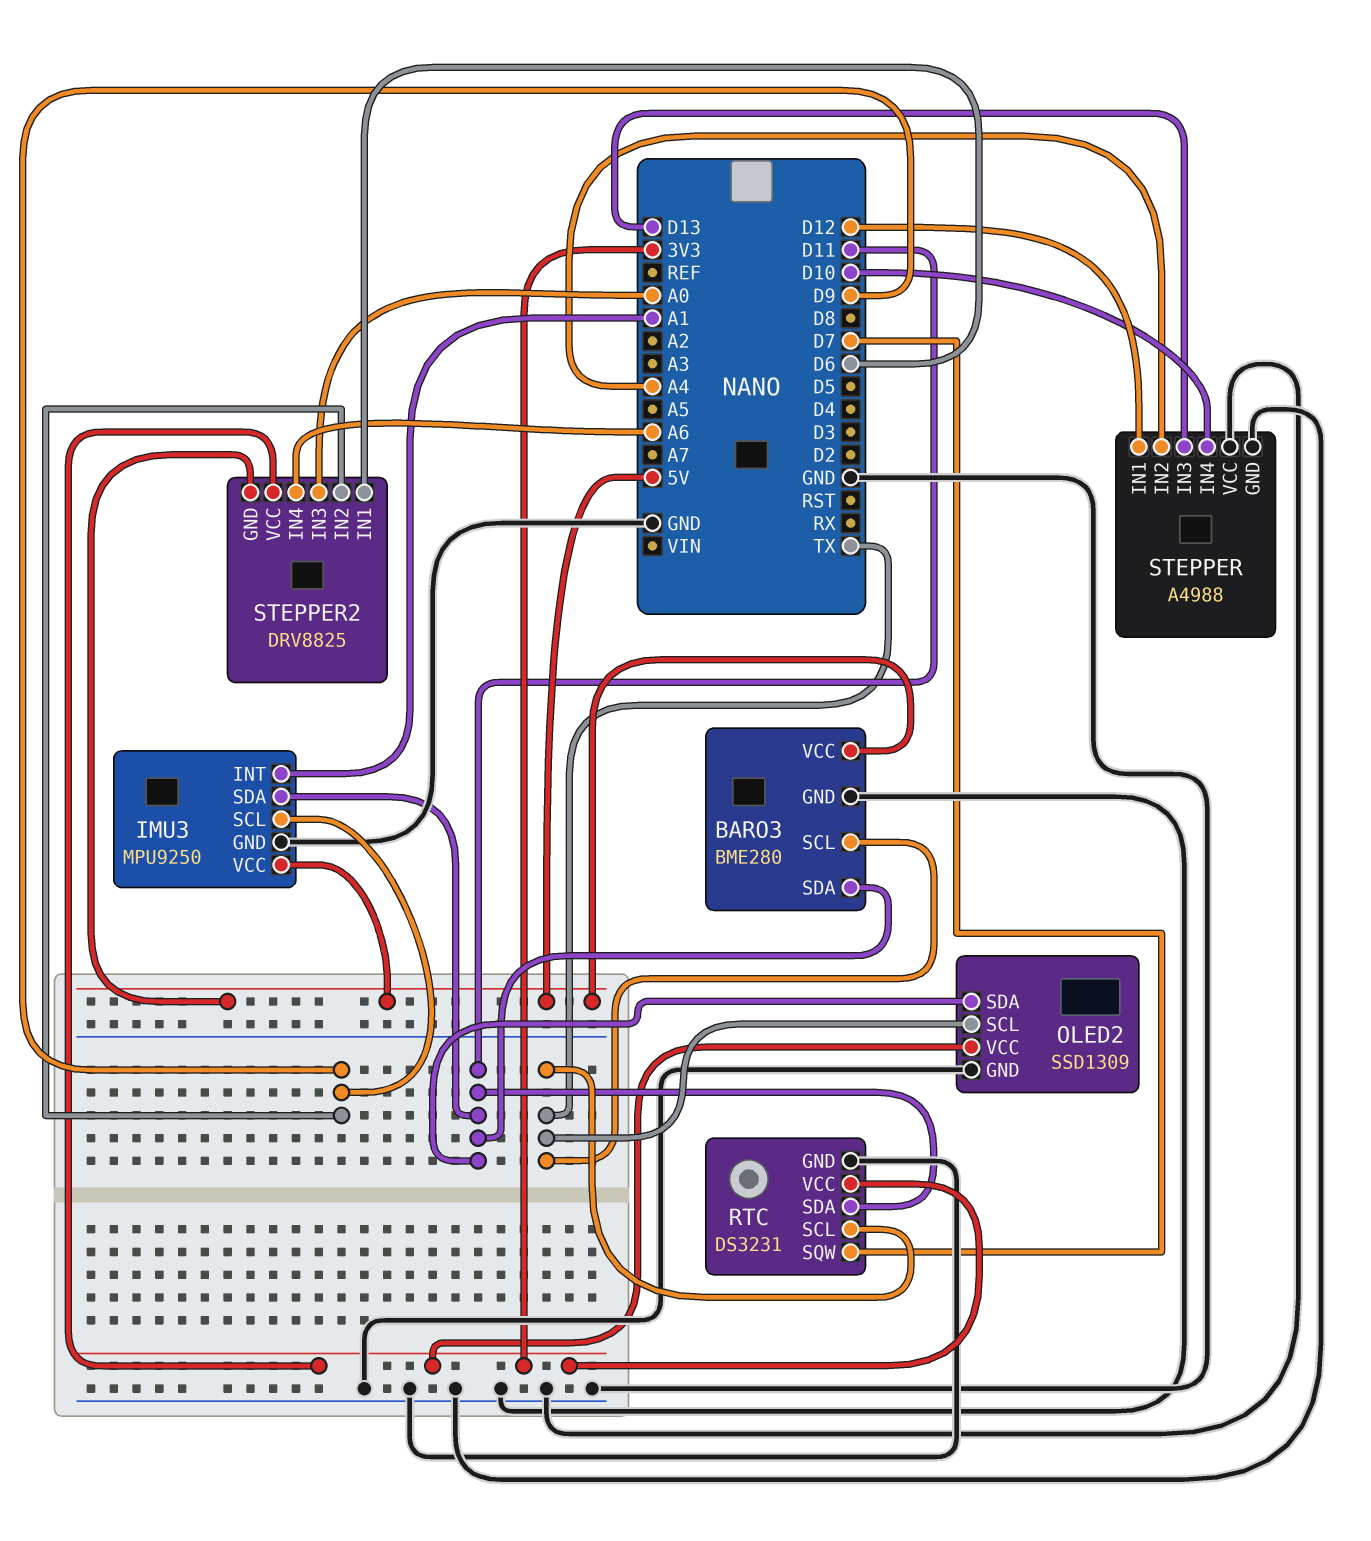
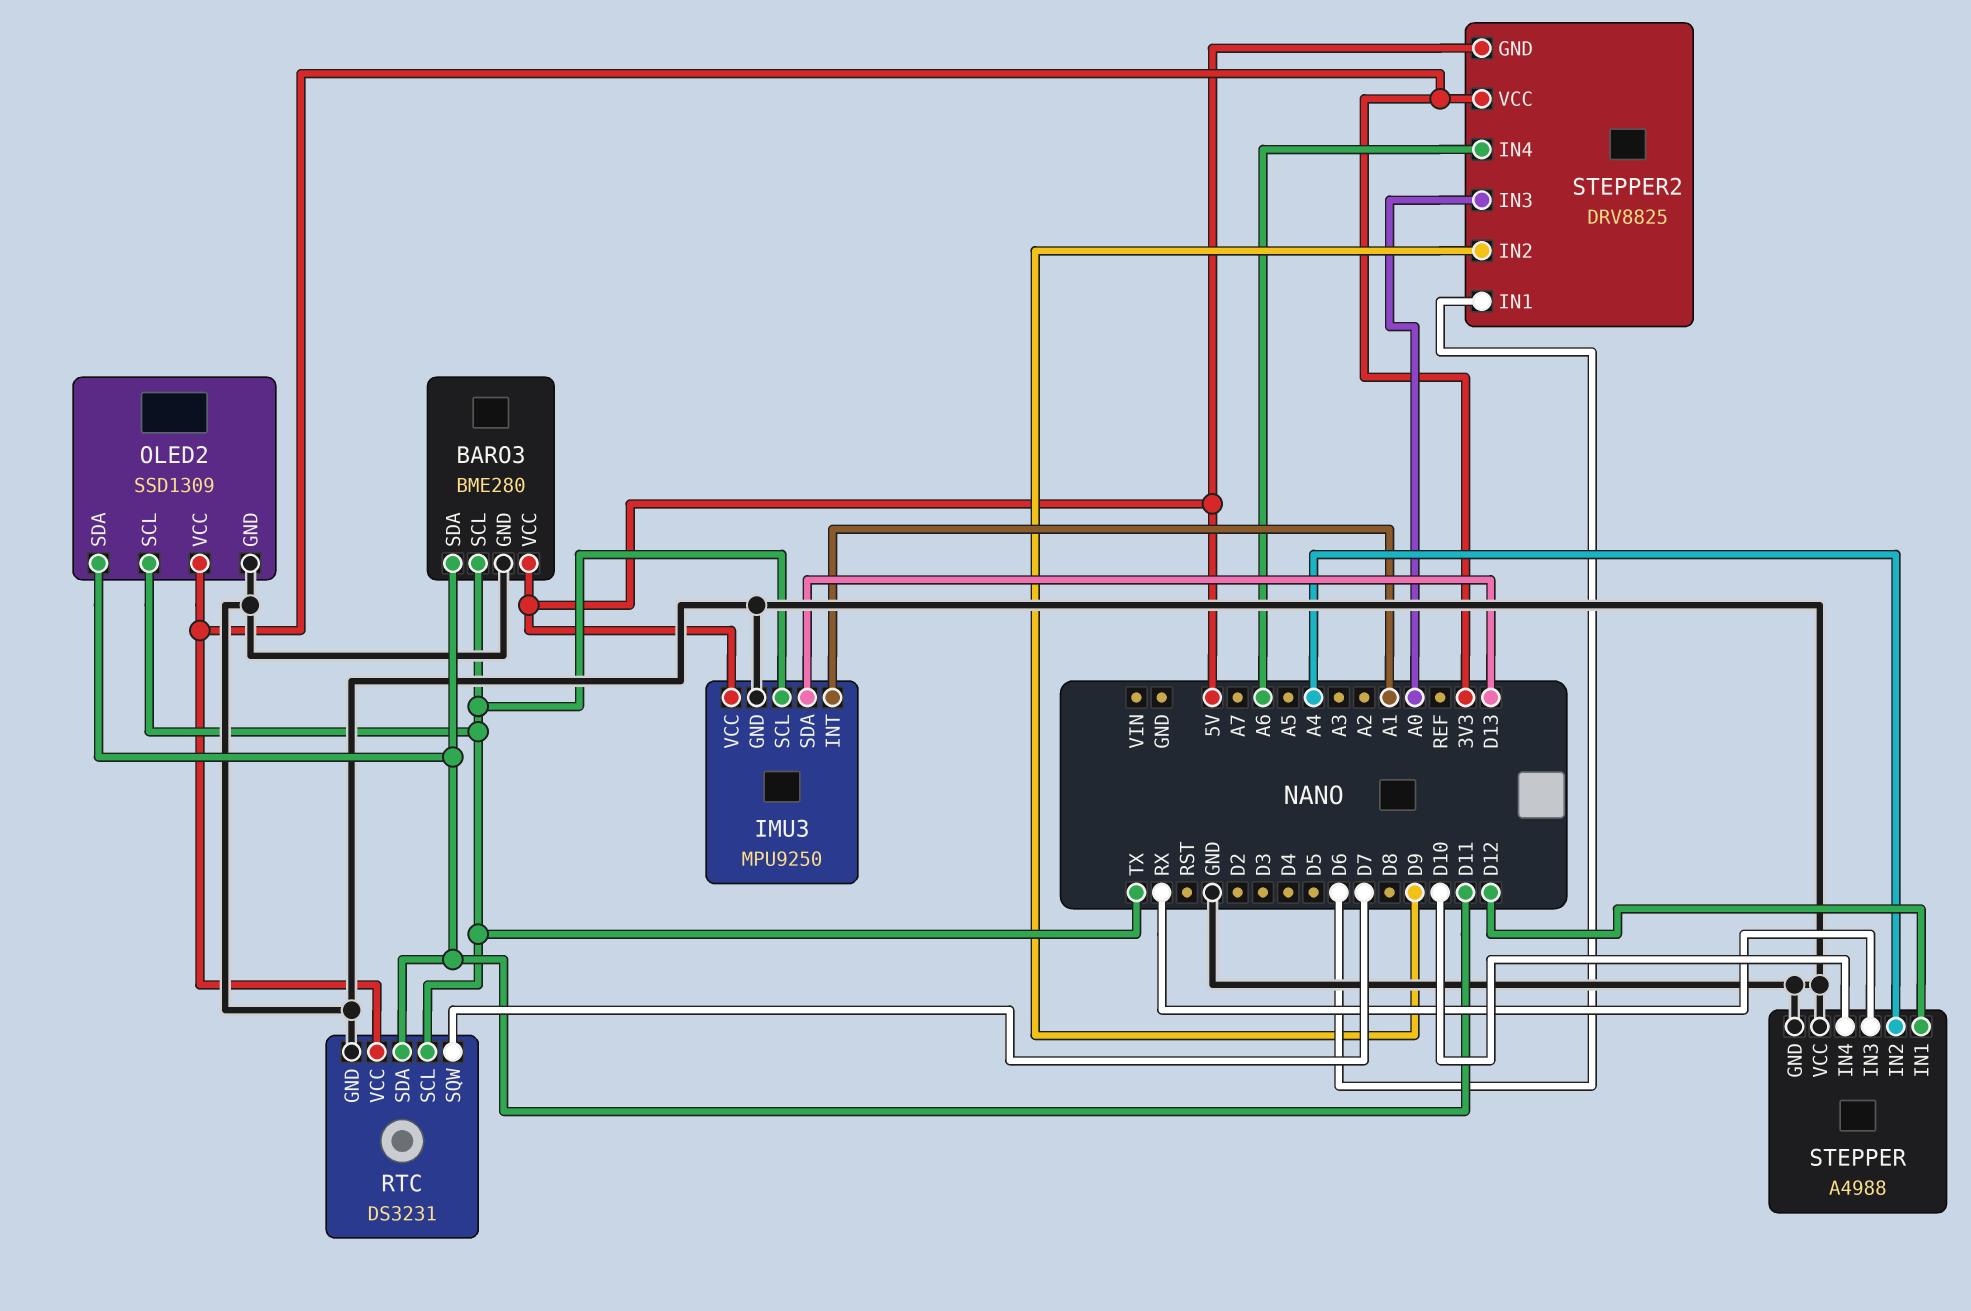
IMU3 pin SCL: D9 -> TX
IMU3 pin SDA: D11 -> D13
STEPPER pin IN3: D13 -> RX

